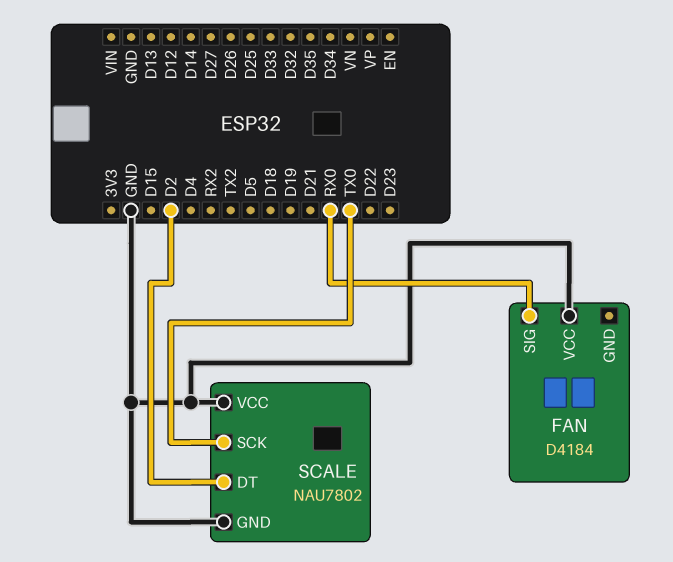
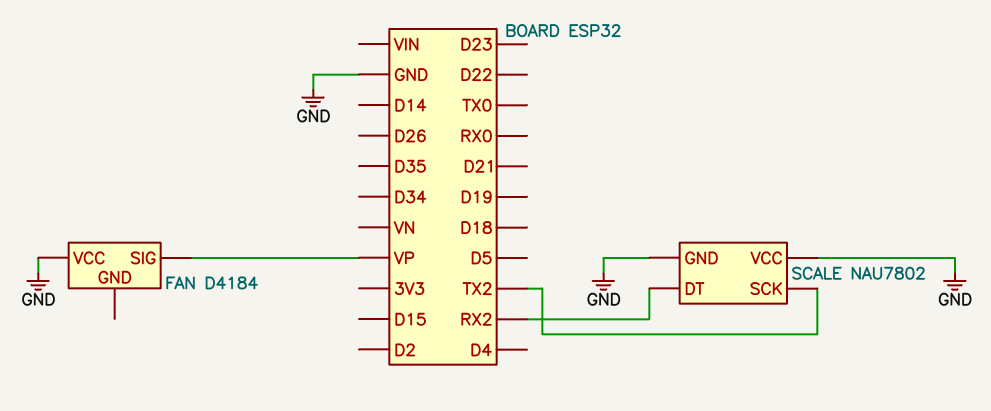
FAN pin SIG: RX0 -> VP
SCALE pin DT: D2 -> RX2
SCALE pin SCK: TX0 -> TX2

